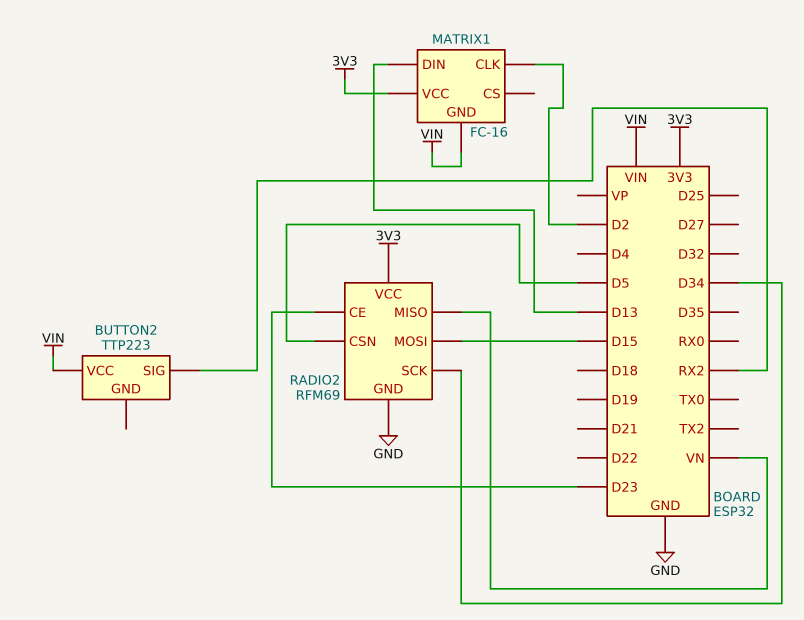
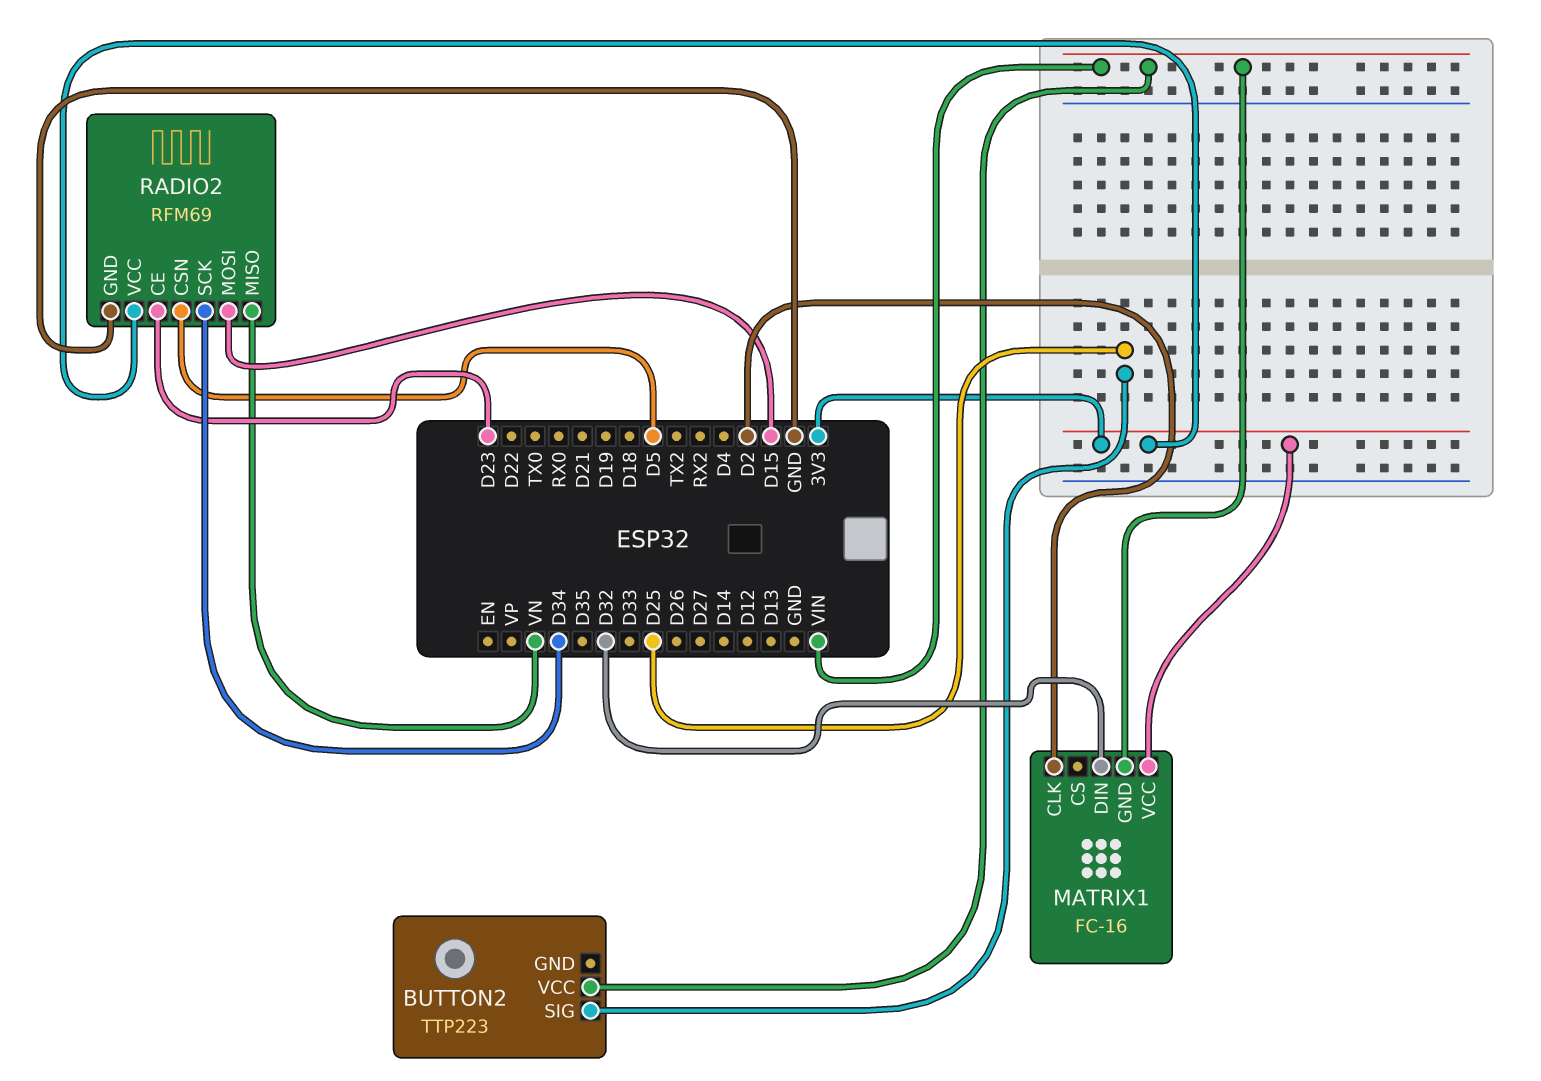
BUTTON2 pin SIG: RX2 -> D25
MATRIX1 pin DIN: D13 -> D32

